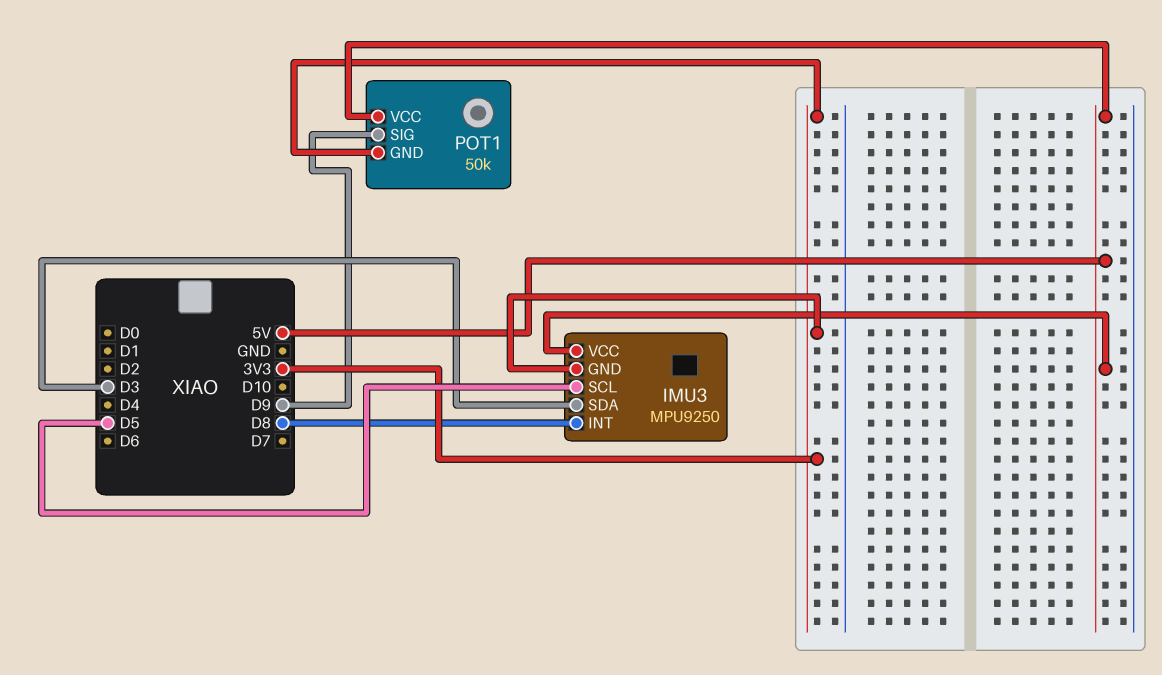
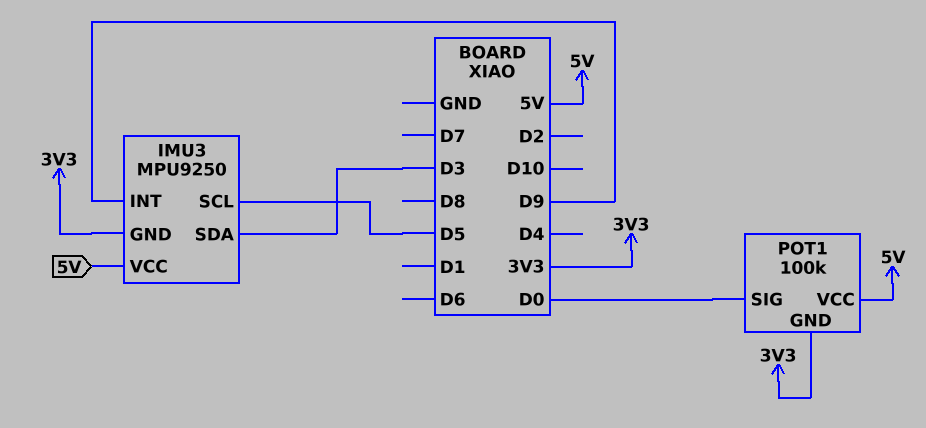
IMU3 pin INT: D8 -> D9
POT1: 50k -> 100k
POT1 pin SIG: D9 -> D0

